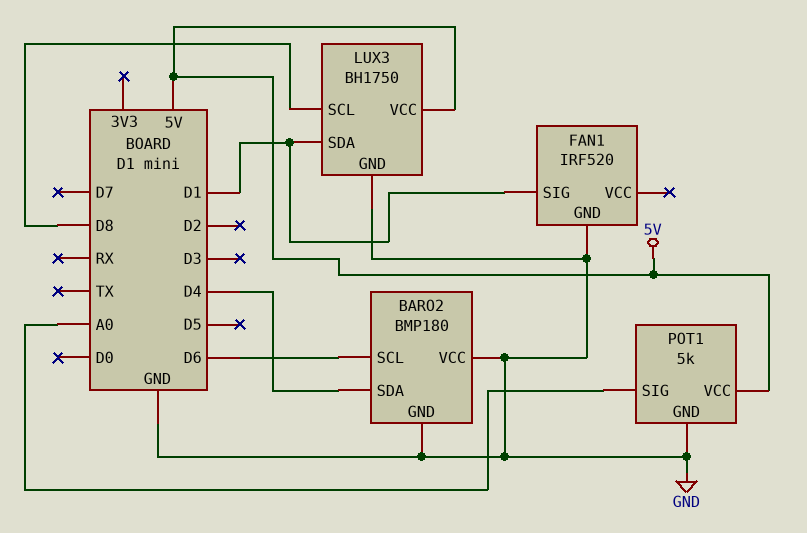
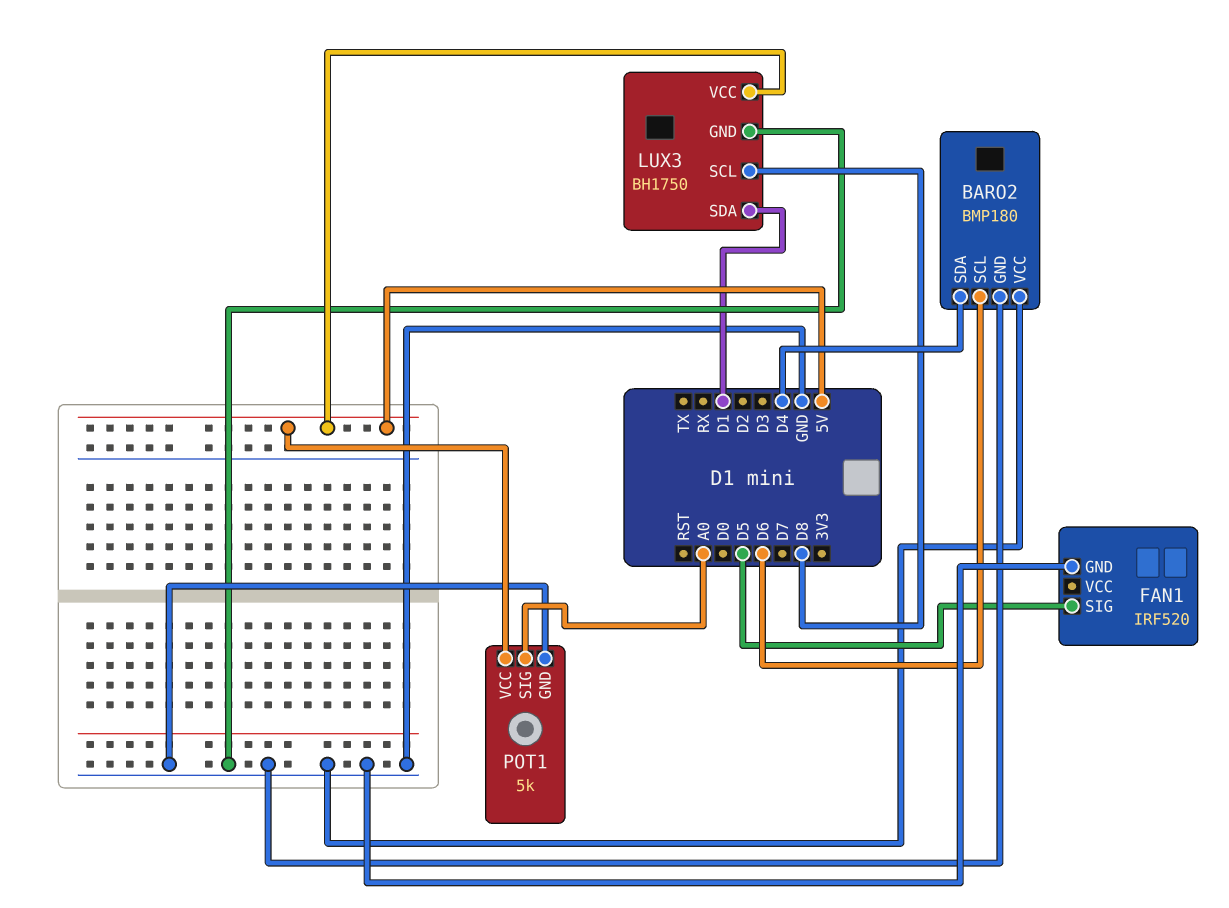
FAN1 pin SIG: D1 -> D5

